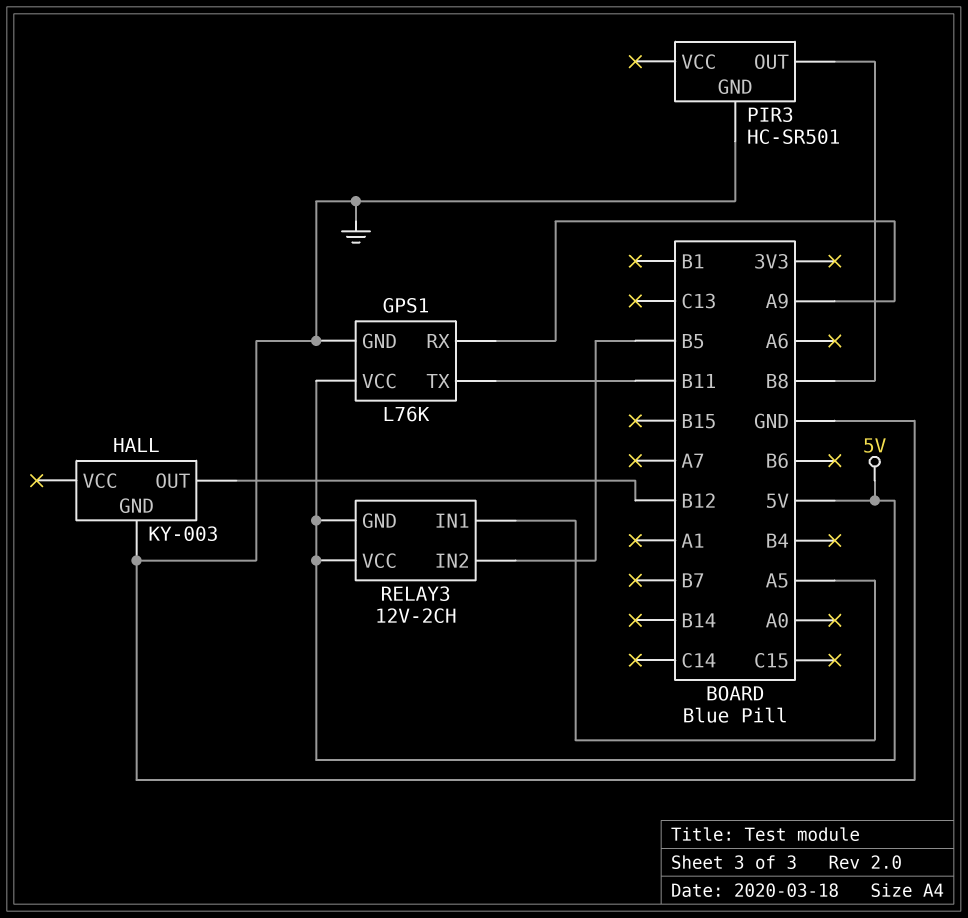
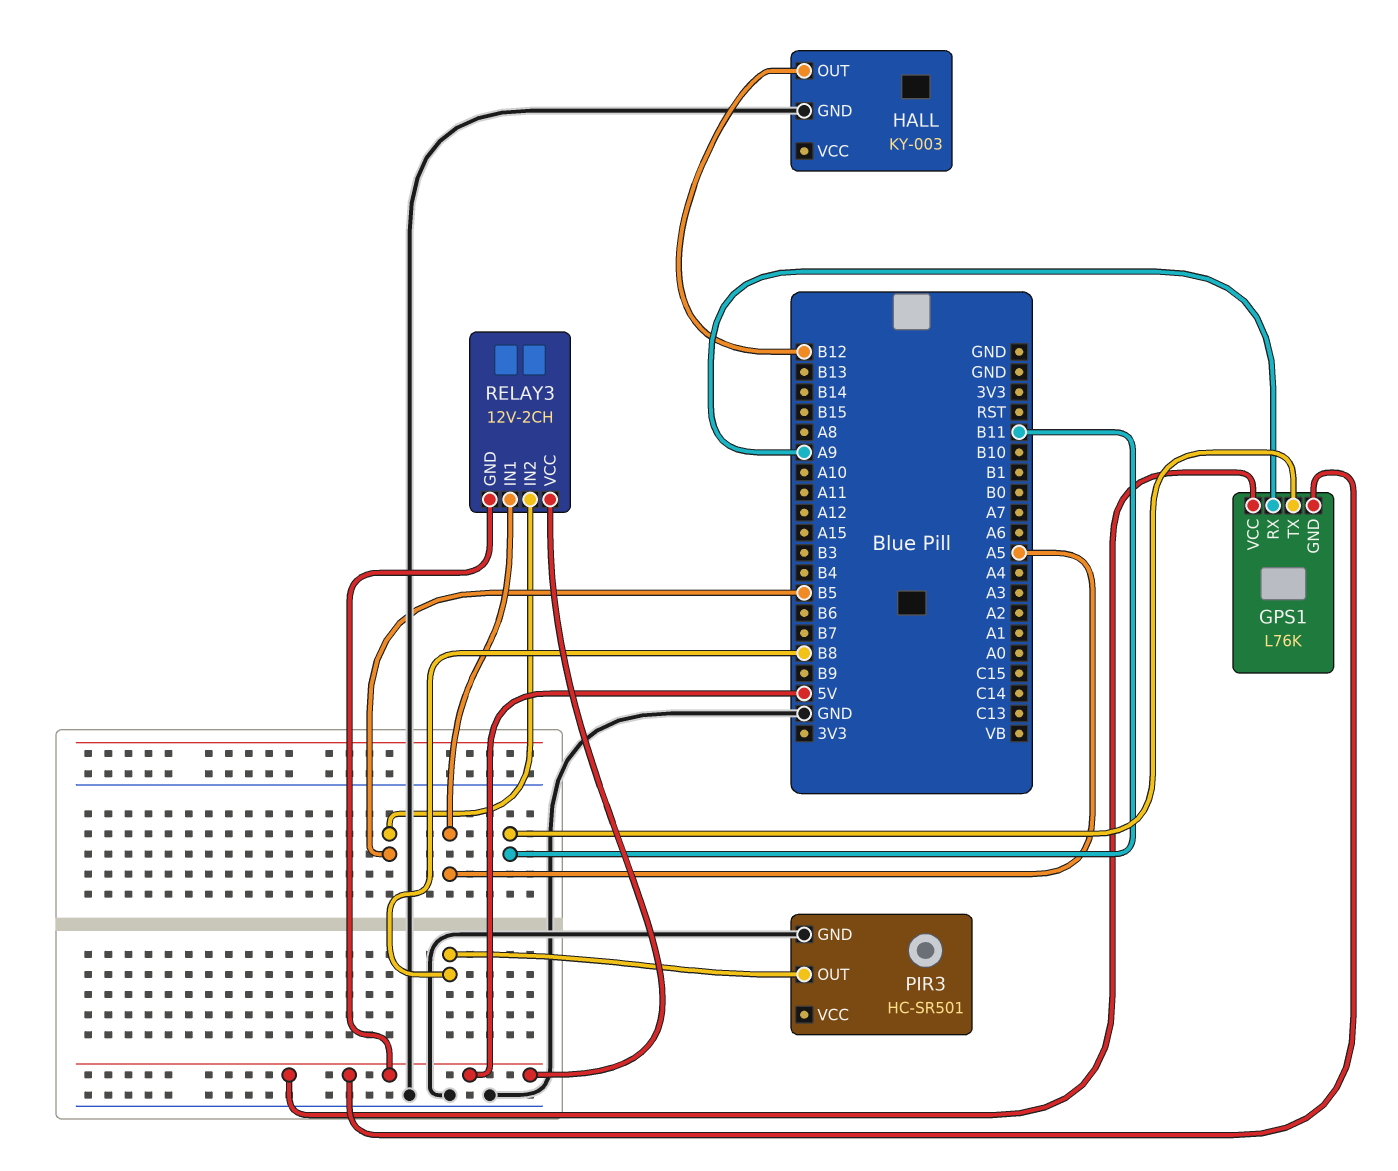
GPS1 pin GND: GND -> 5V

